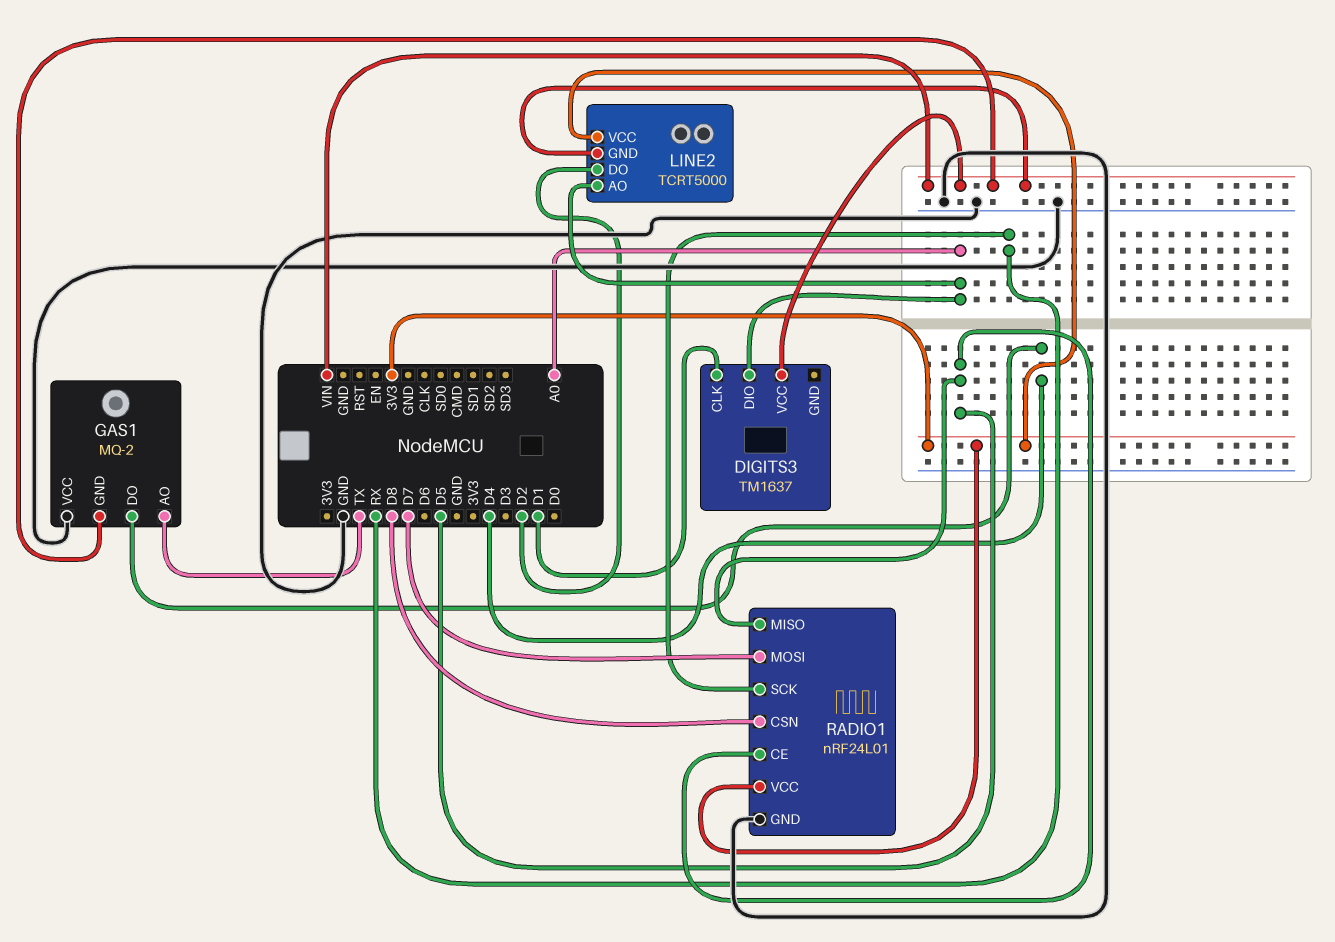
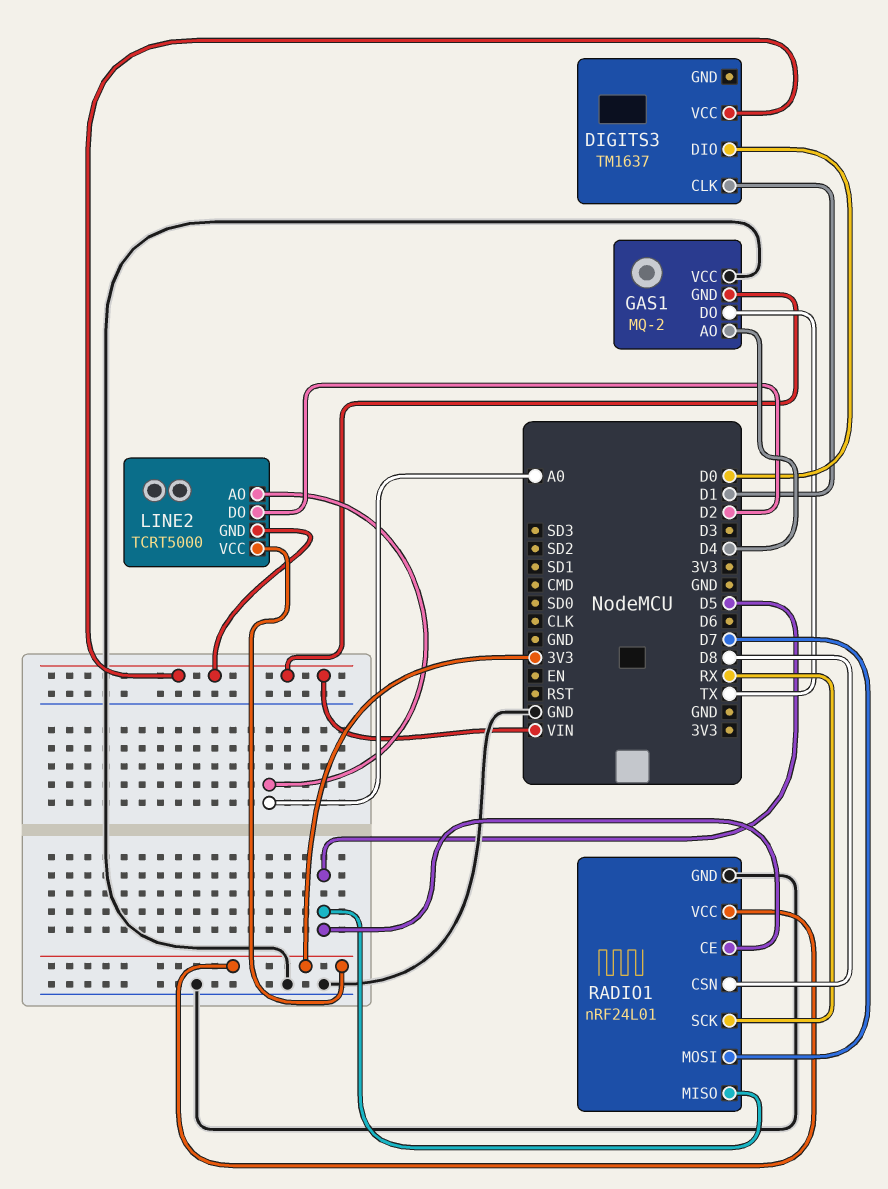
DIGITS3 pin DIO: A0 -> D0
GAS1 pin AO: TX -> D4
GAS1 pin DO: D4 -> TX

